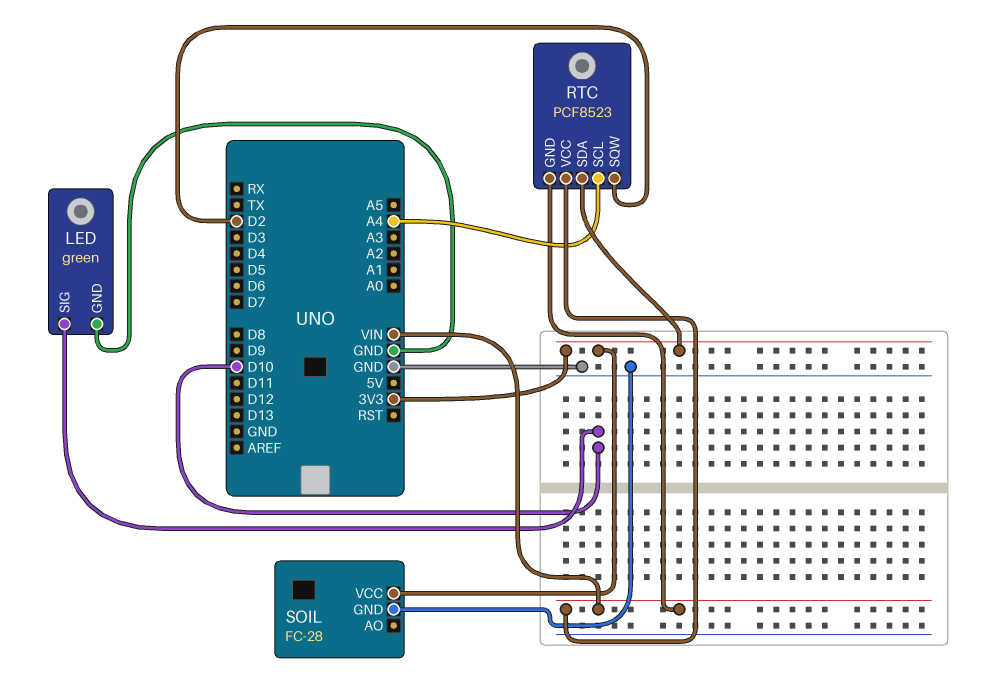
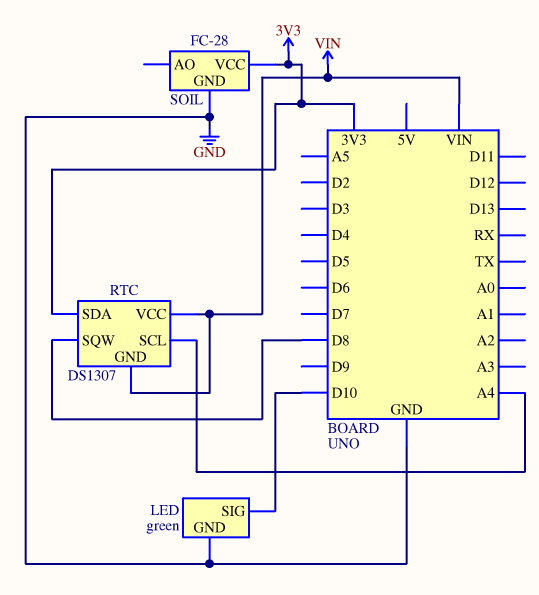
RTC: PCF8523 -> DS1307
RTC pin SQW: D2 -> D8

